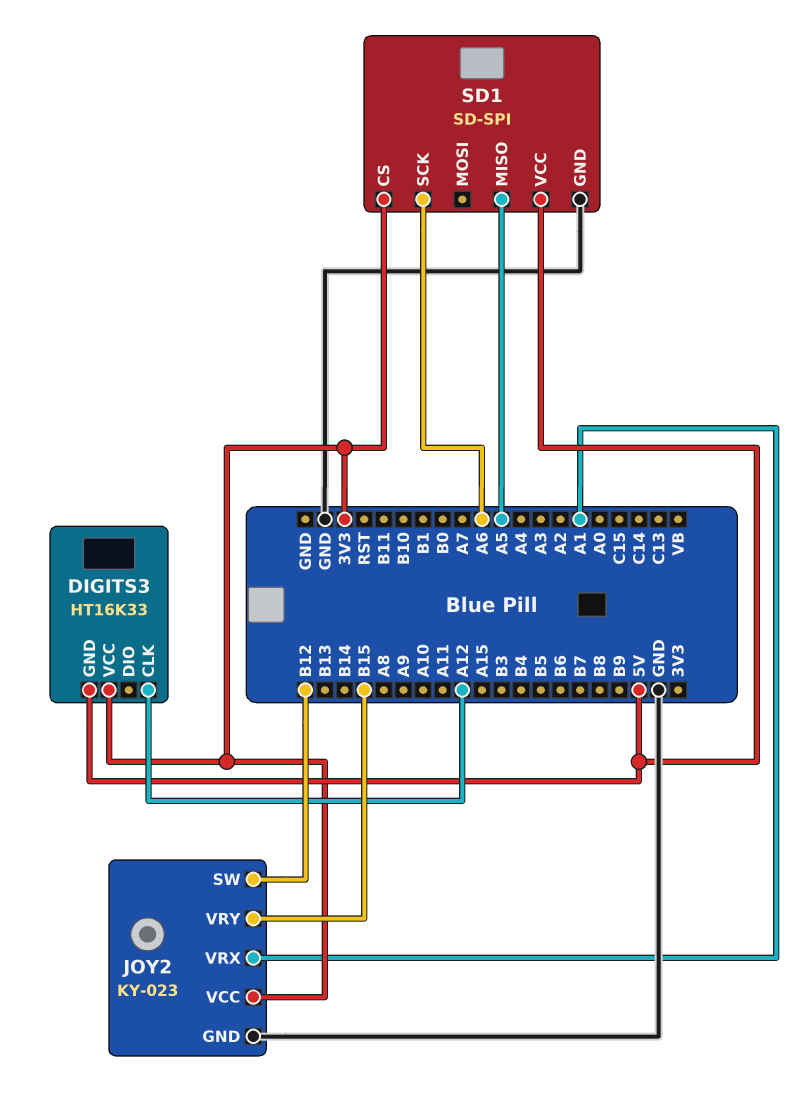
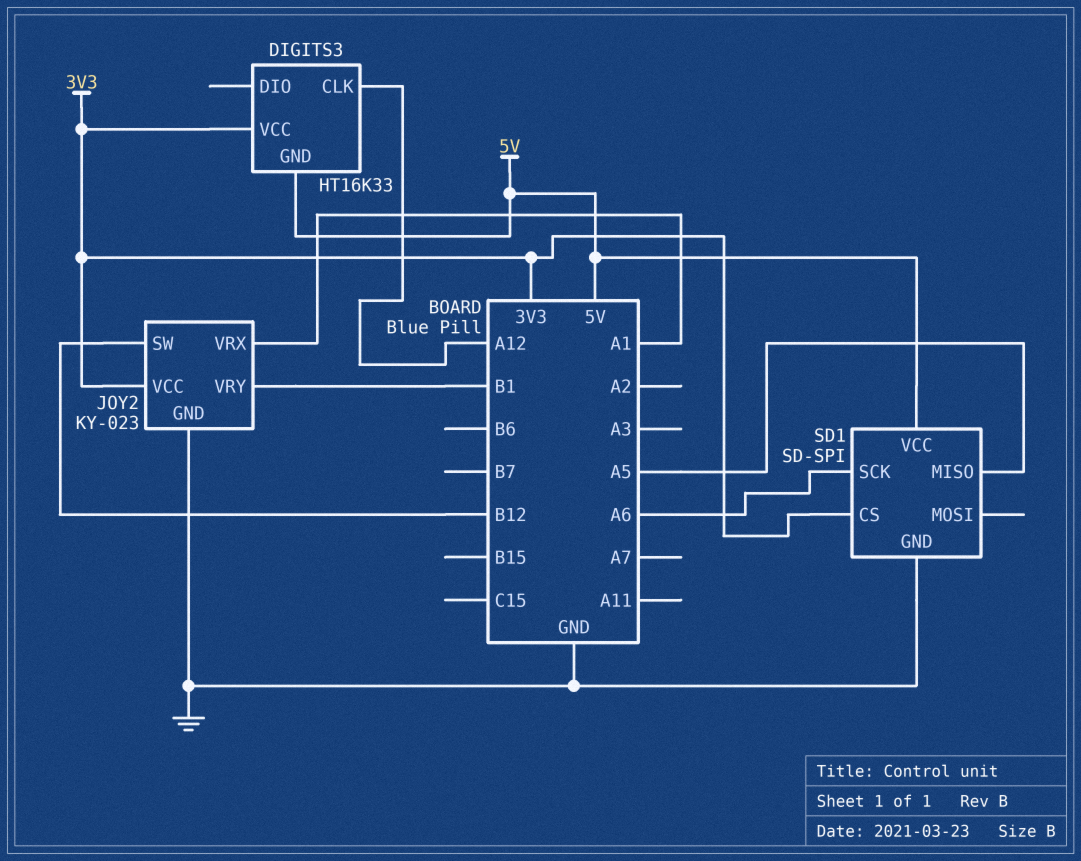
JOY2 pin VRY: B15 -> B1

